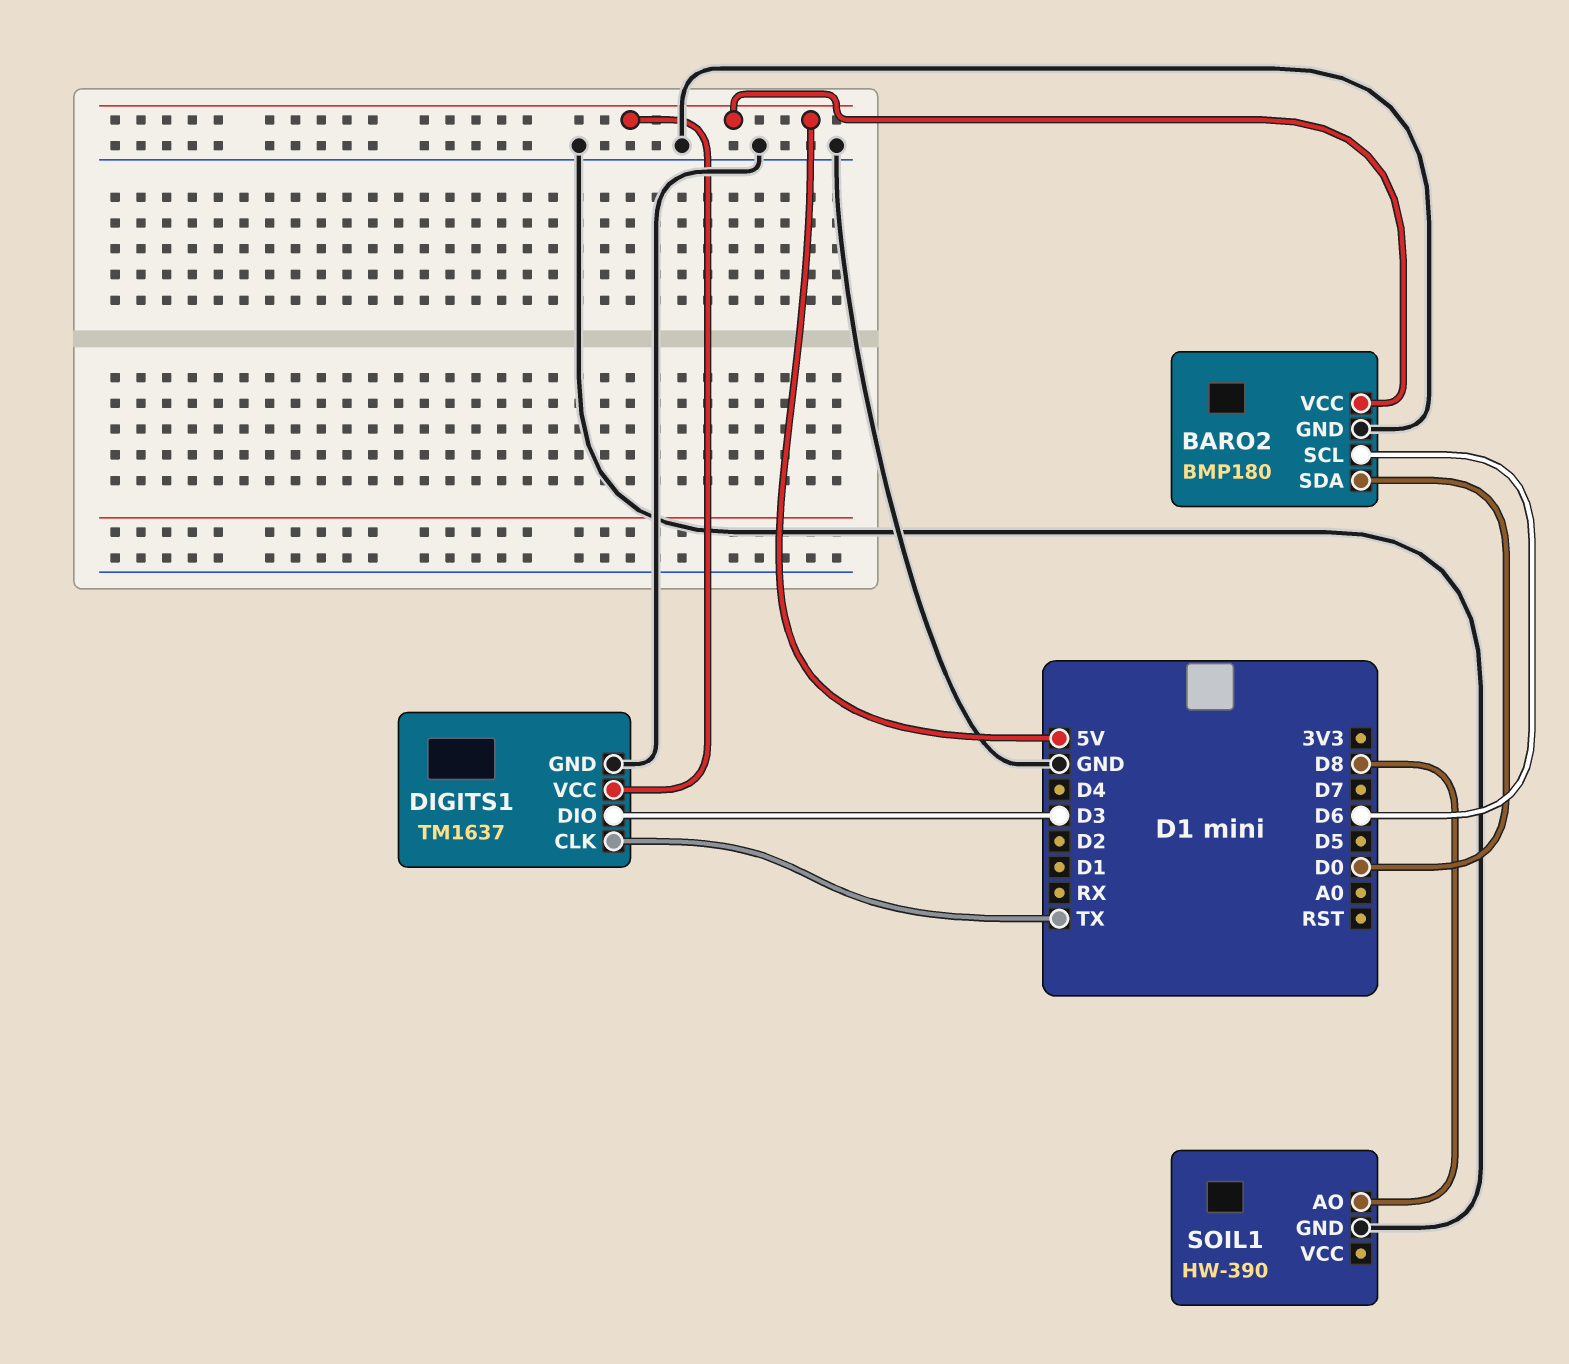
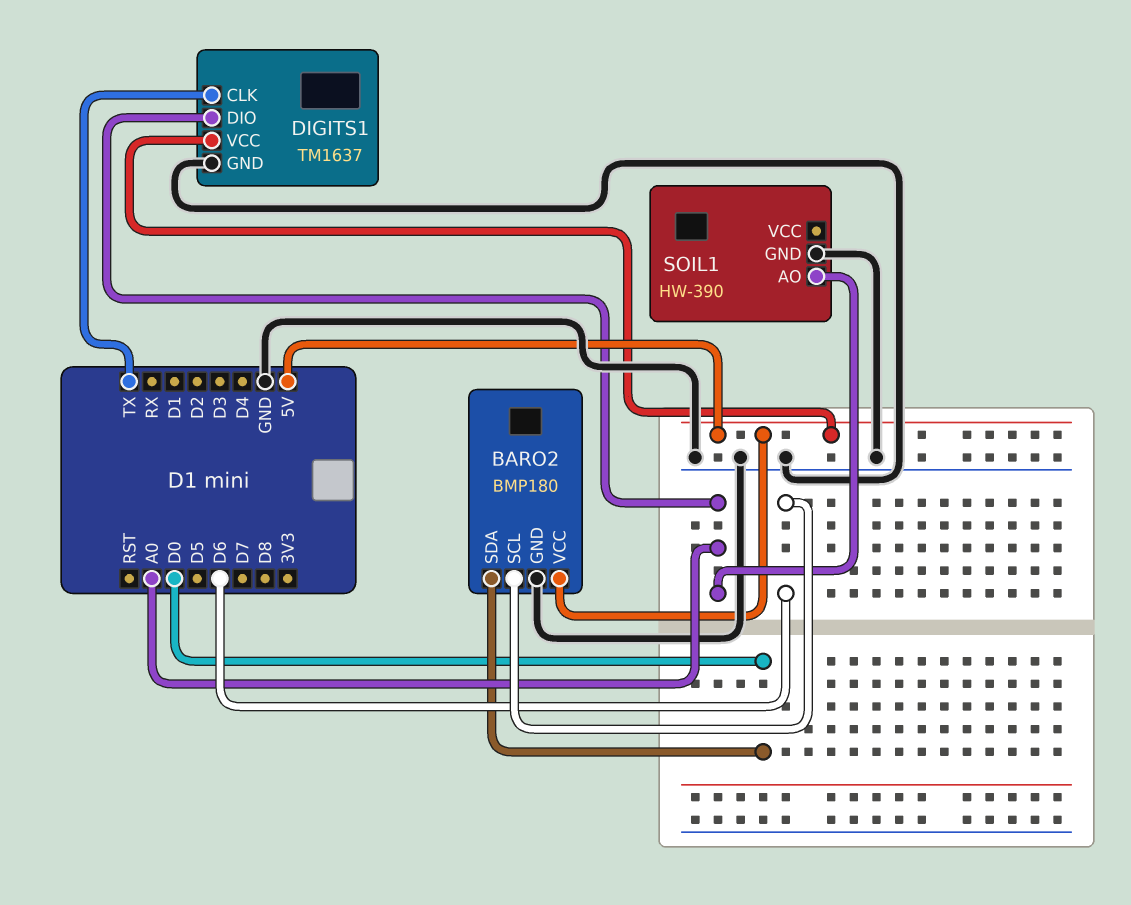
DIGITS1 pin DIO: D3 -> A0
SOIL1 pin AO: D8 -> A0

